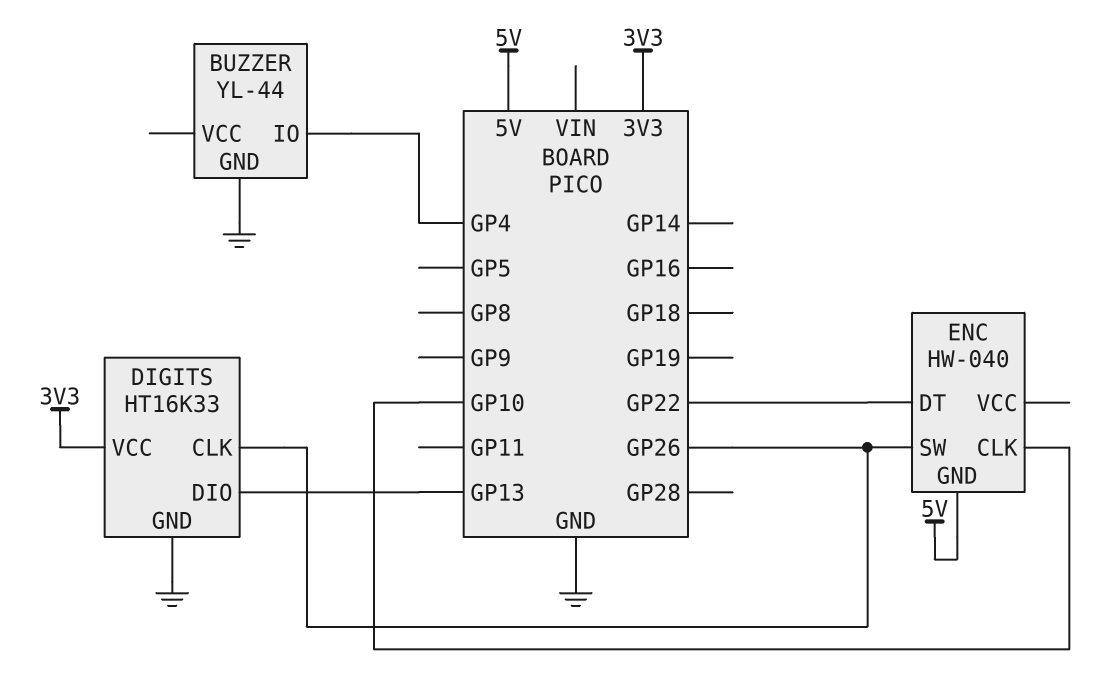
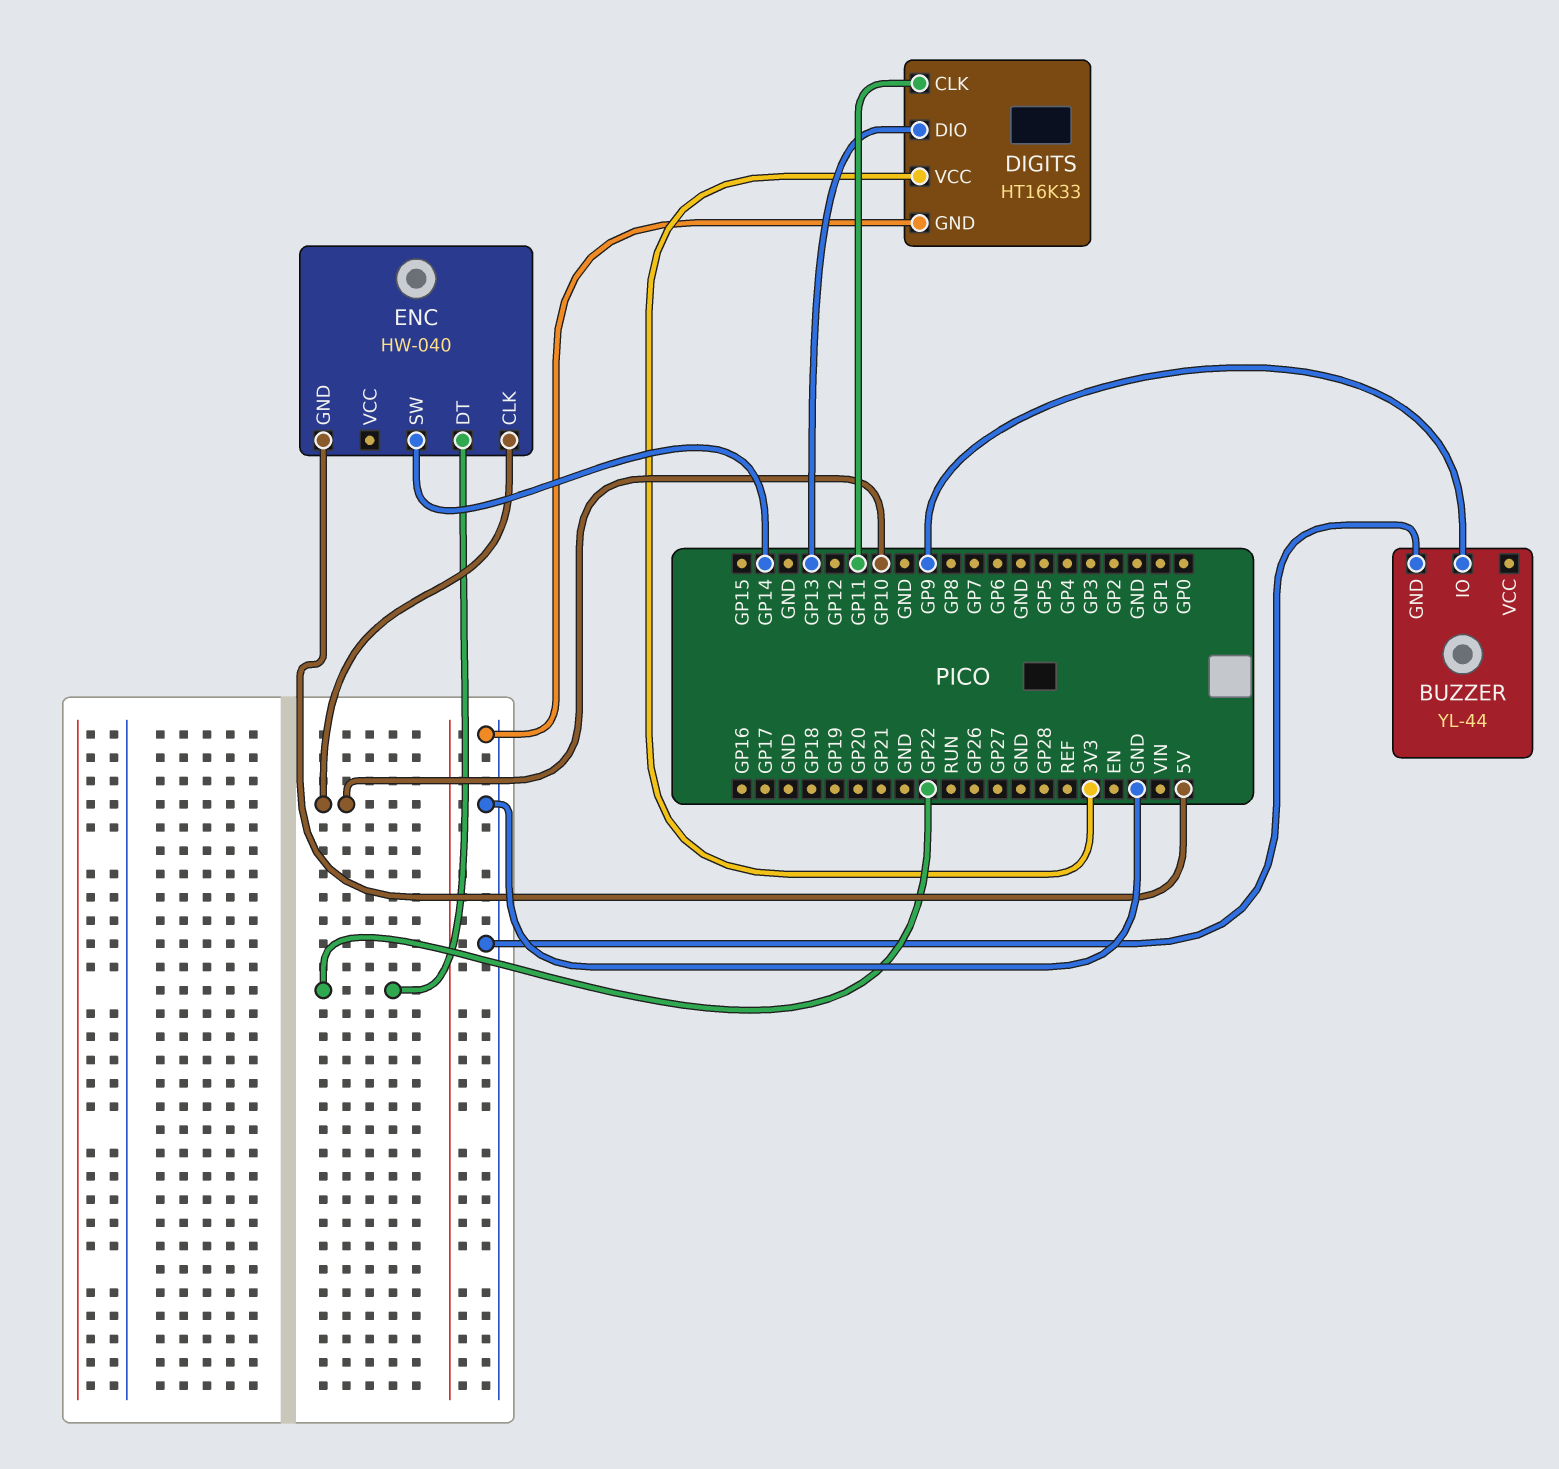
BUZZER pin IO: GP4 -> GP9
DIGITS pin CLK: GP26 -> GP11
ENC pin SW: GP26 -> GP14

